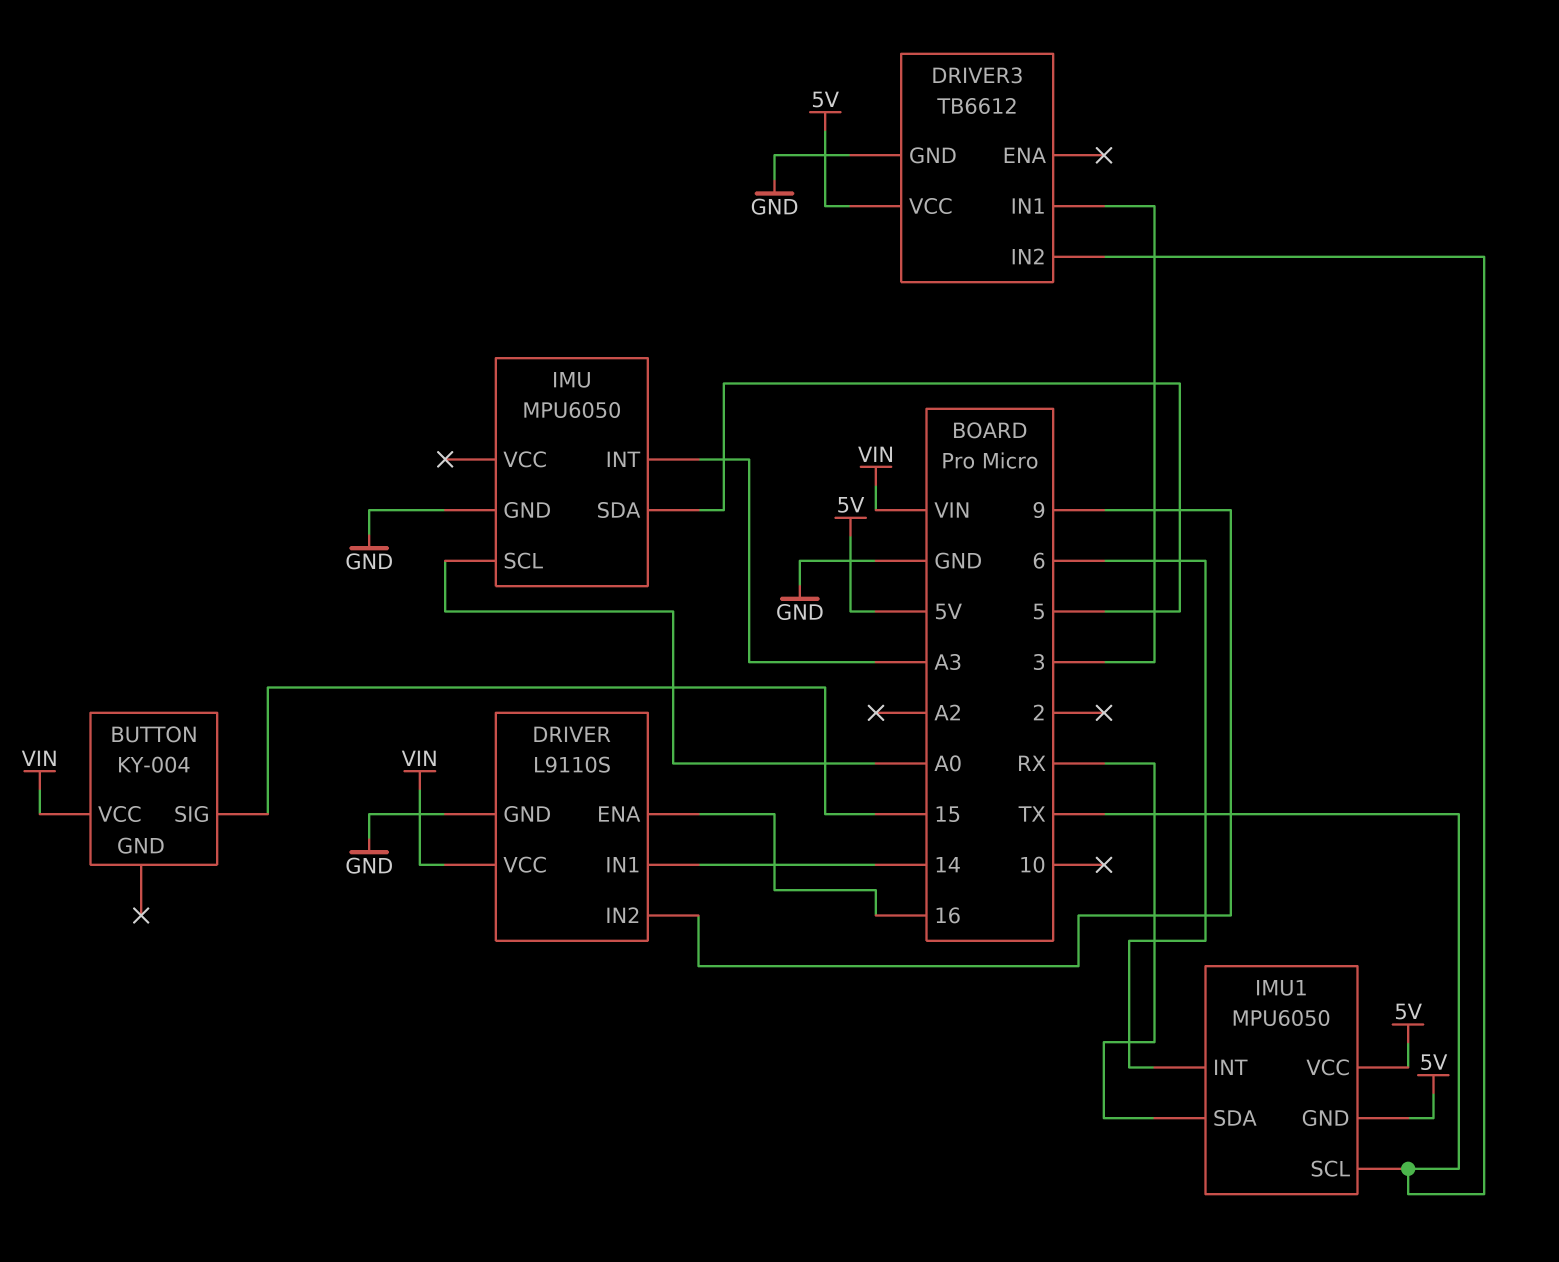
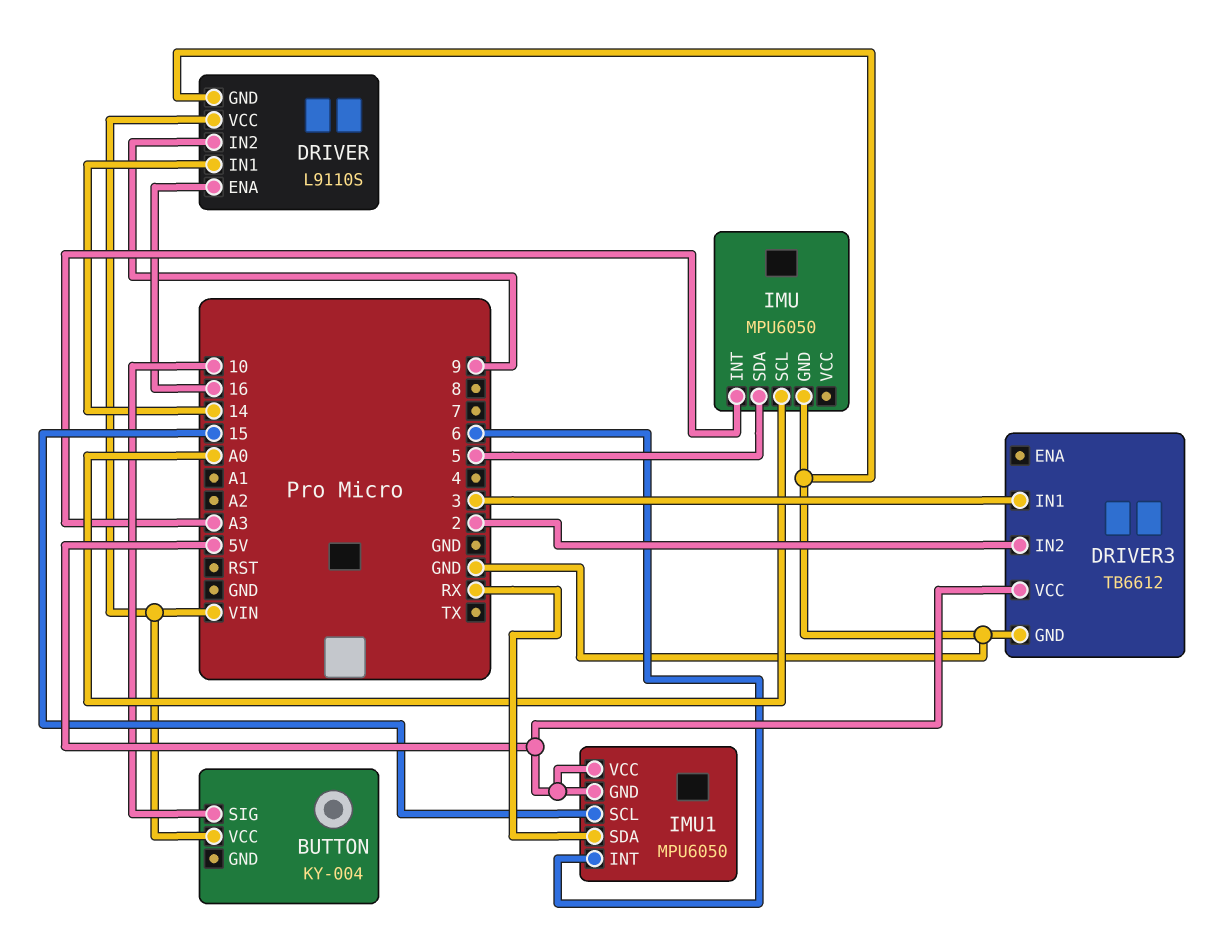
BUTTON pin SIG: 15 -> 10
DRIVER3 pin IN2: TX -> 2
IMU1 pin SCL: TX -> 15

